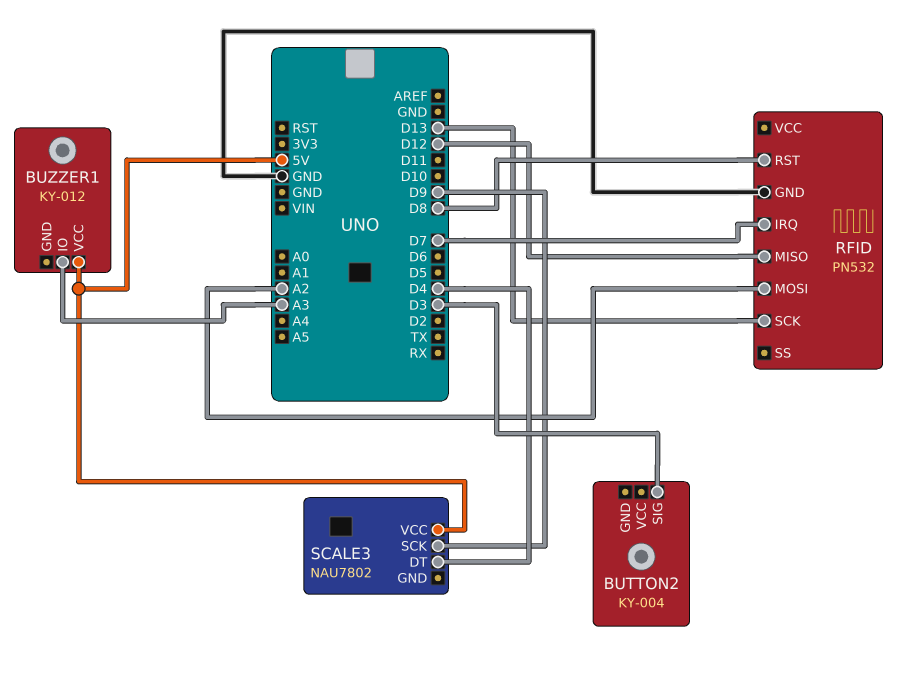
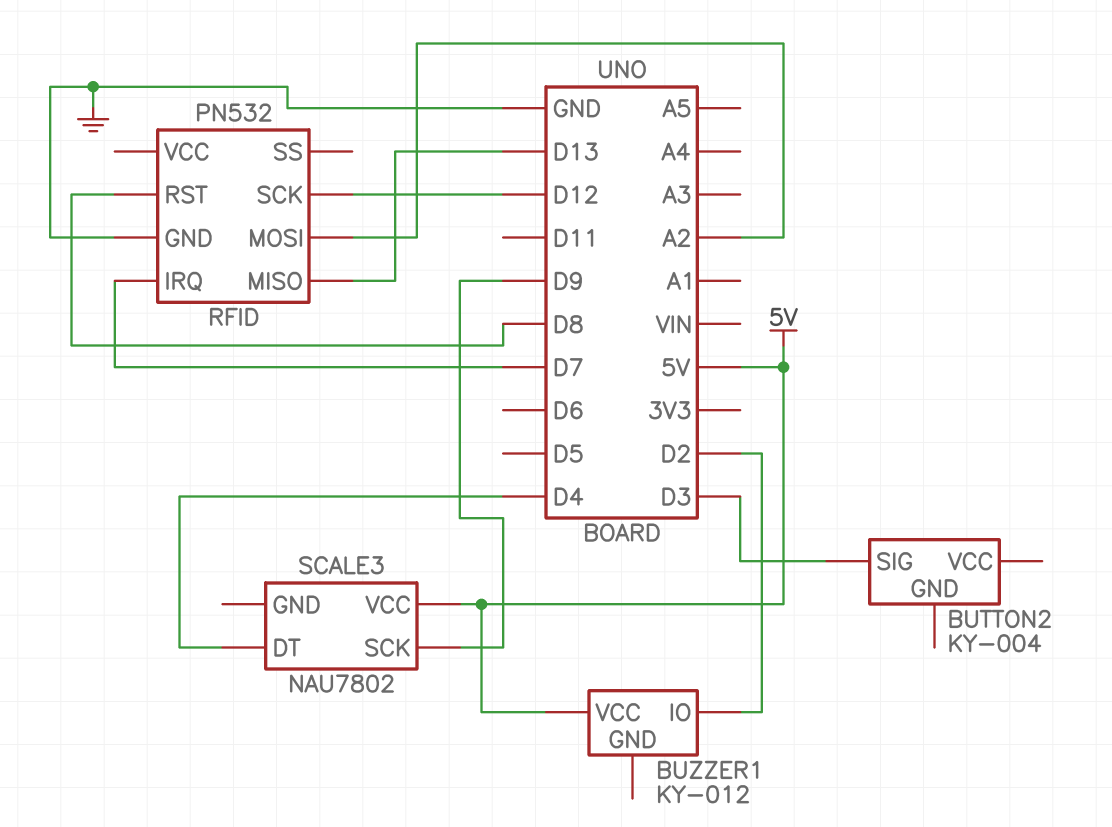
BUZZER1 pin IO: A3 -> D2
RFID pin MISO: D12 -> D13
RFID pin SCK: D13 -> D12

